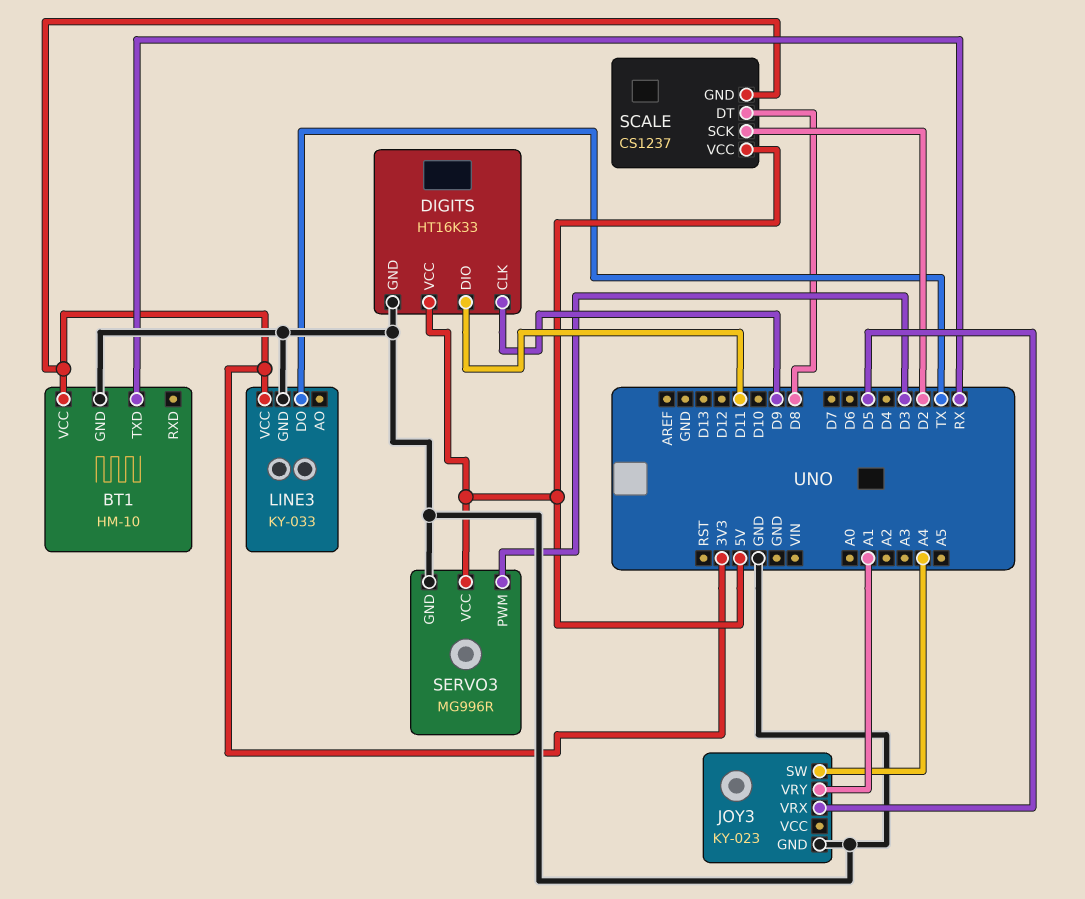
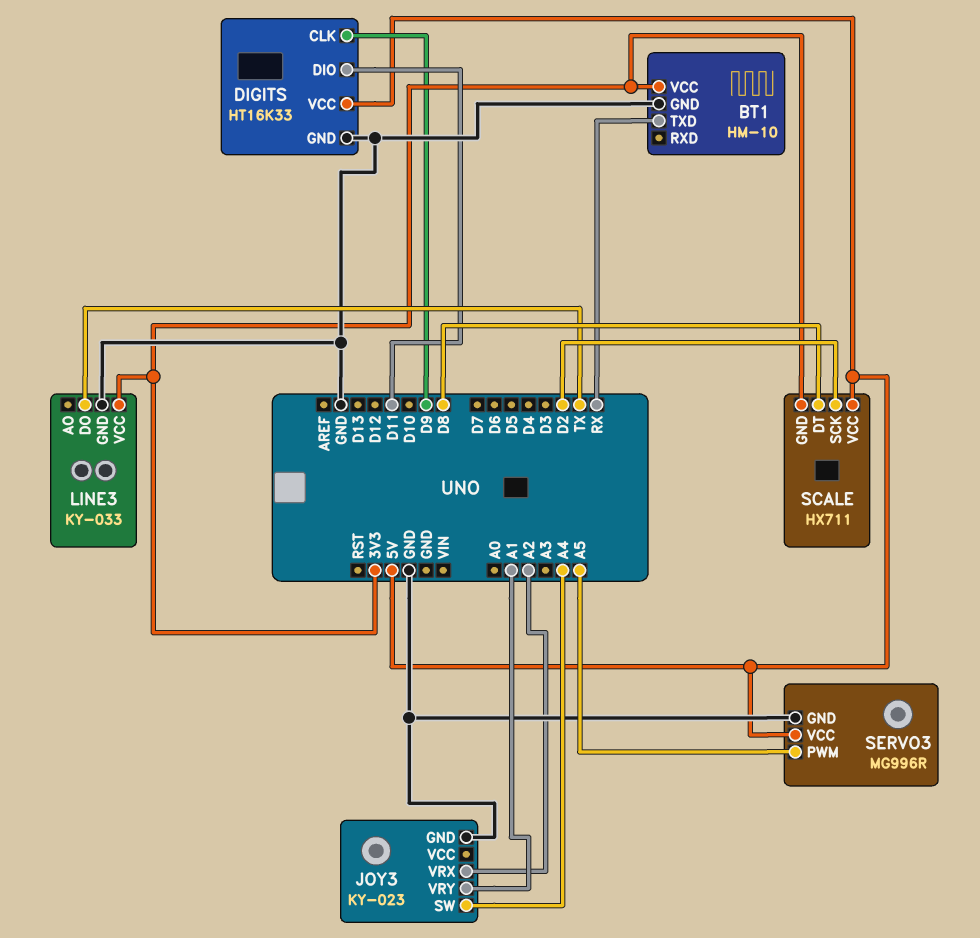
JOY3 pin VRX: D5 -> A2
SCALE: CS1237 -> HX711
SERVO3 pin PWM: D3 -> A5

